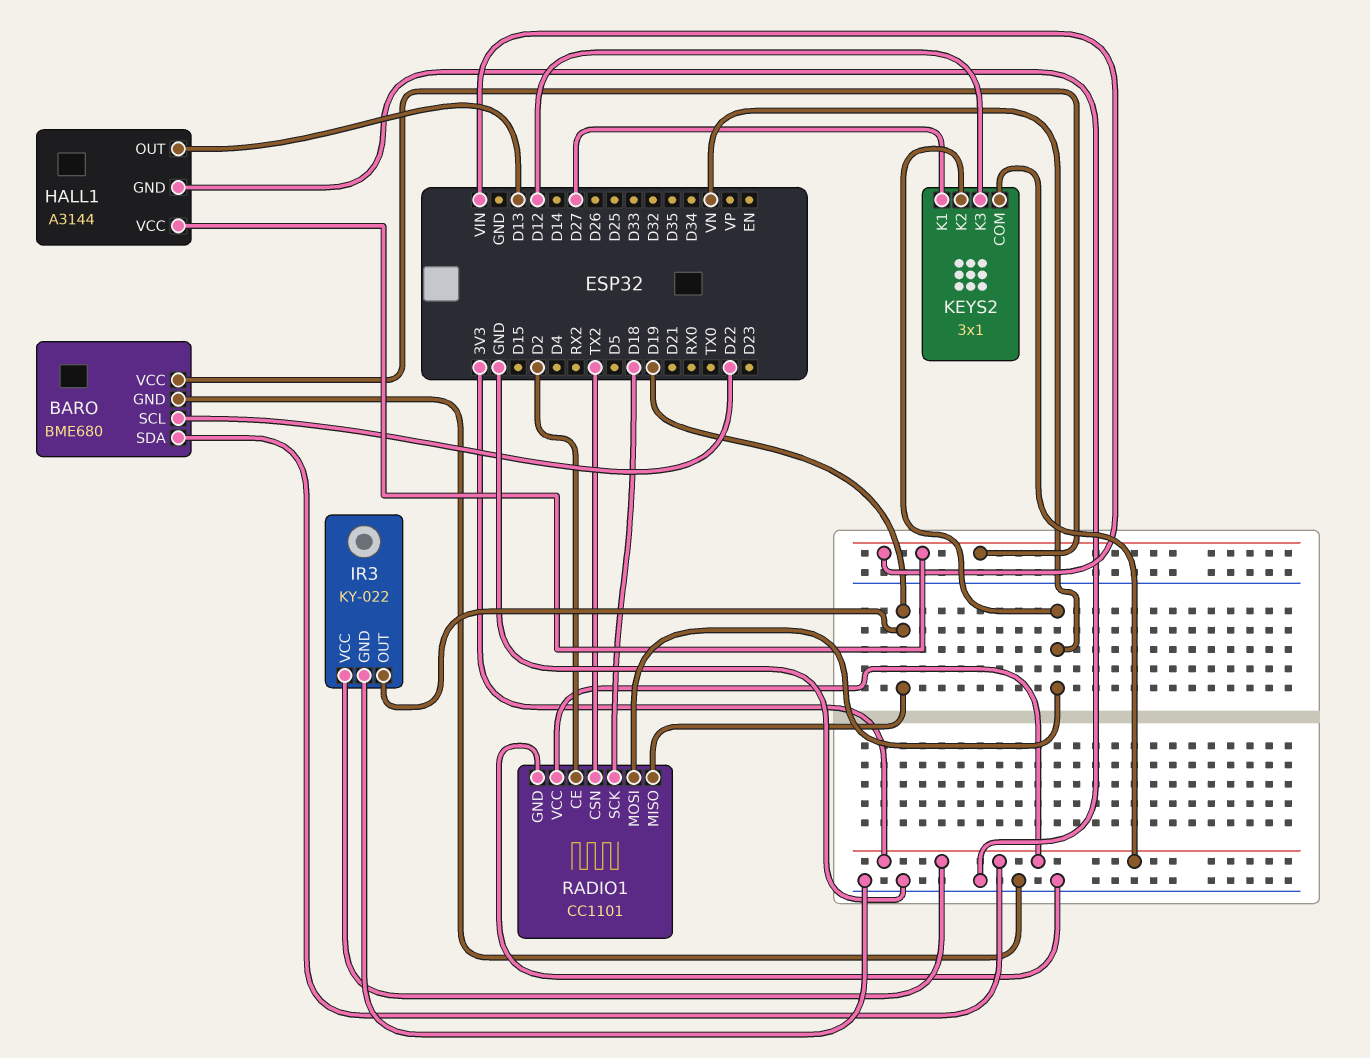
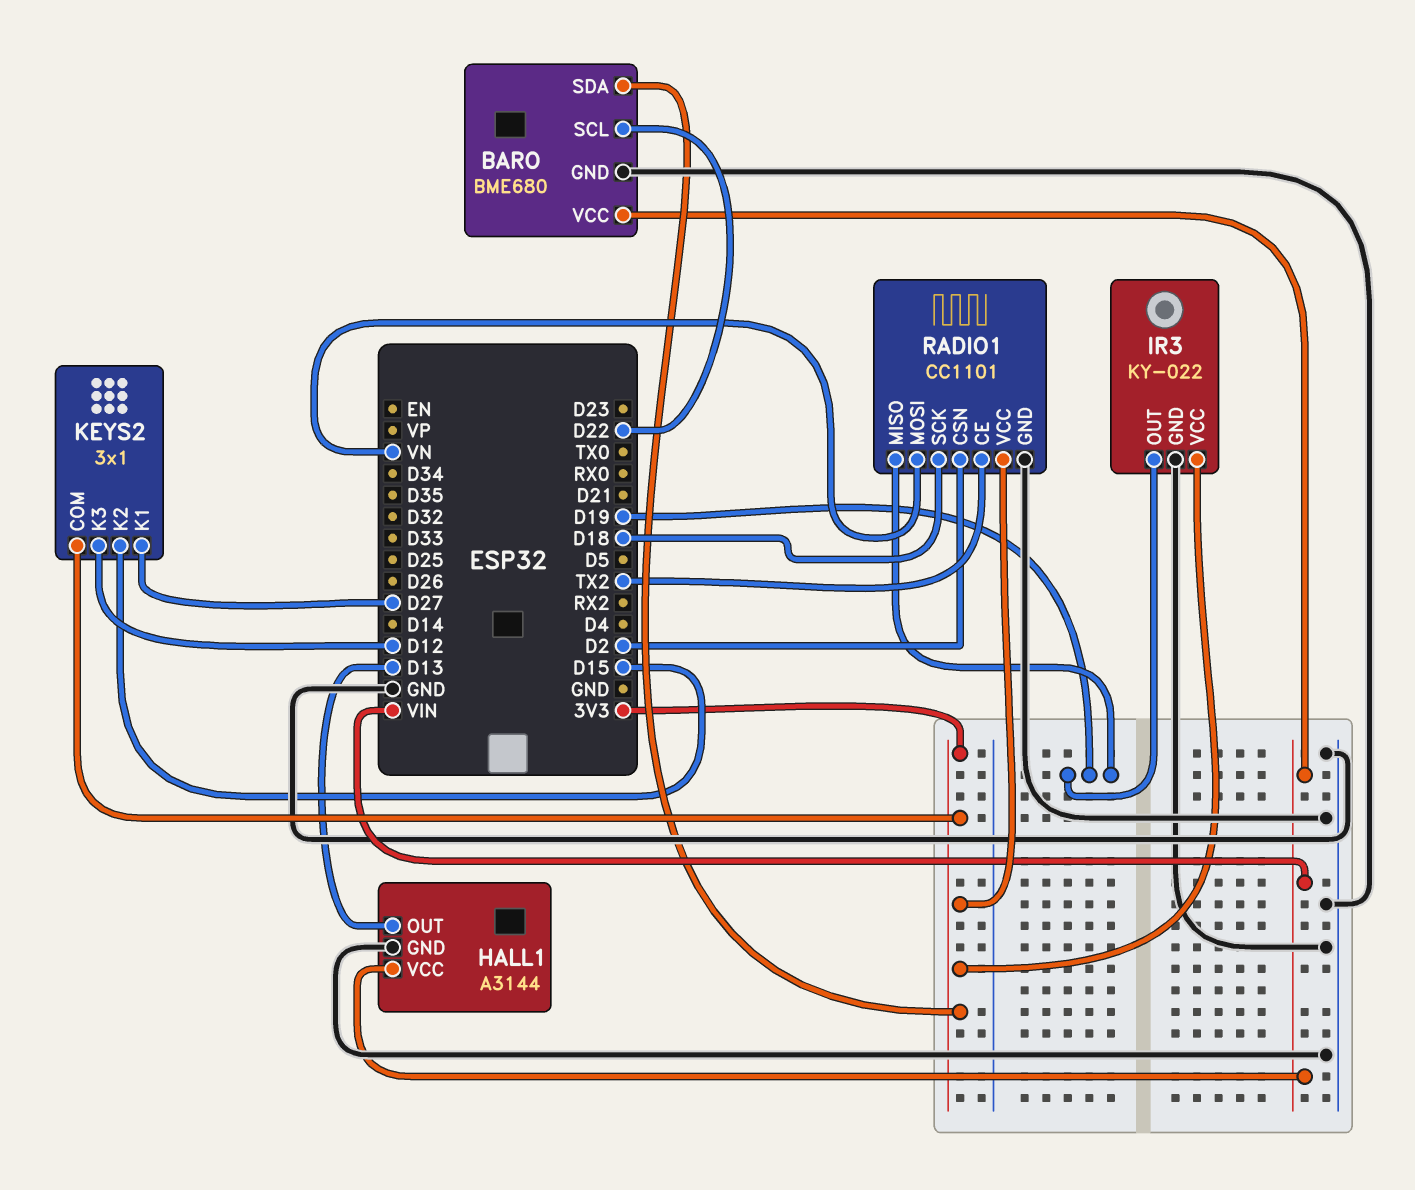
KEYS2 pin K2: VN -> D15
RADIO1 pin CE: D2 -> TX2
RADIO1 pin CSN: TX2 -> D2

